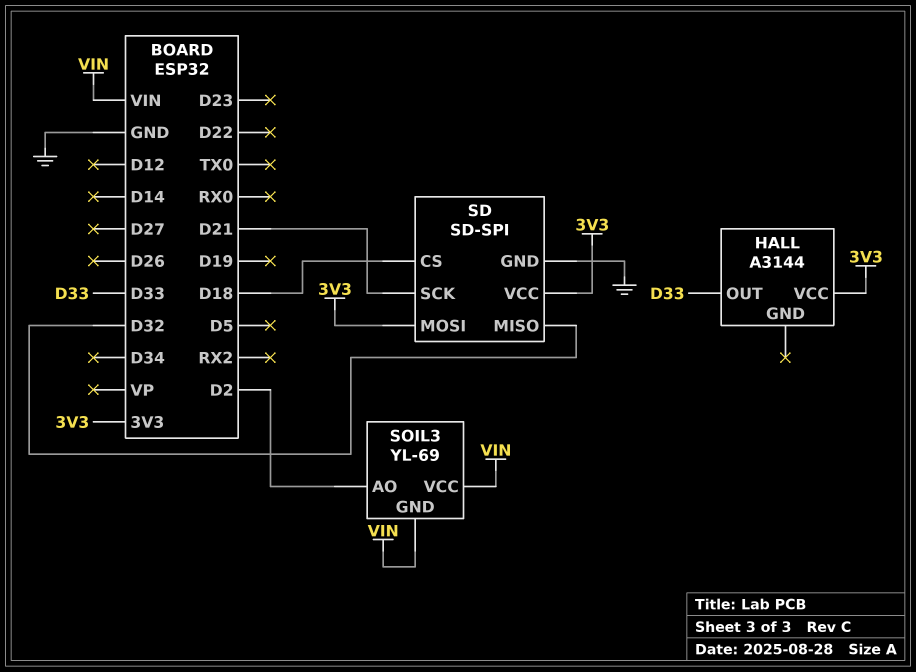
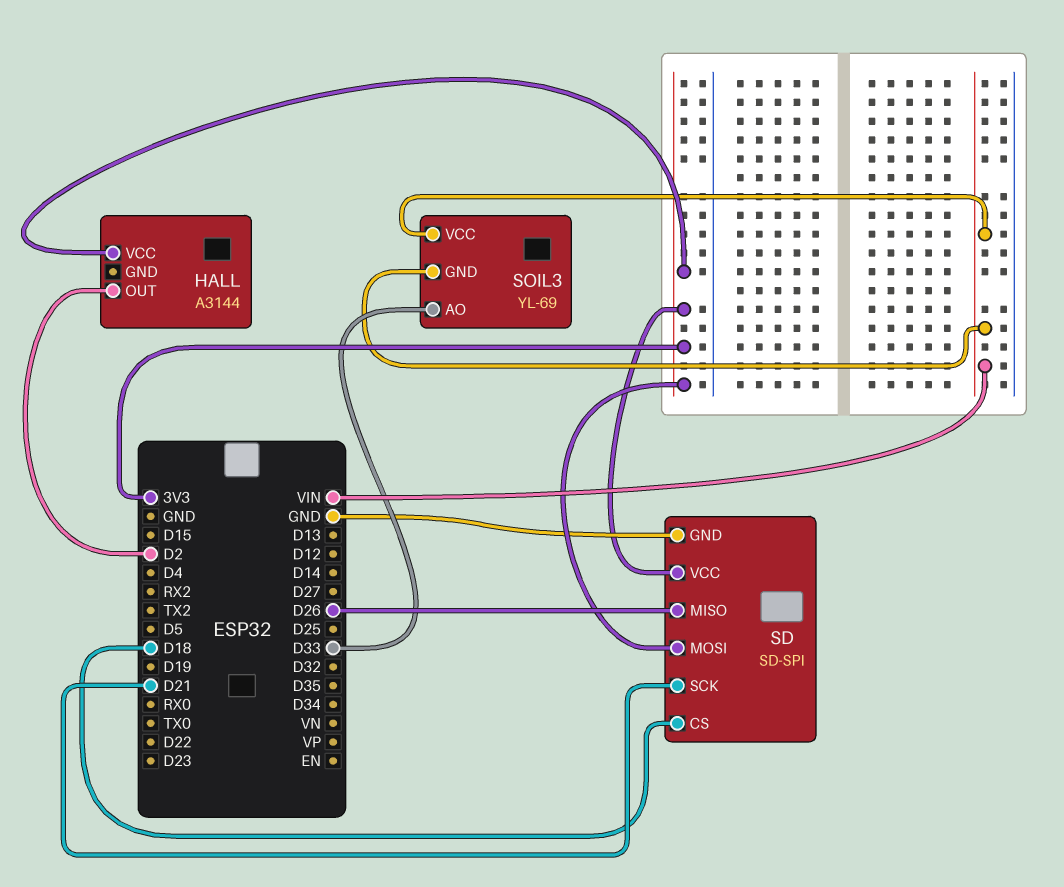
HALL pin OUT: D33 -> D2
SD pin MISO: D32 -> D26
SOIL3 pin AO: D2 -> D33

